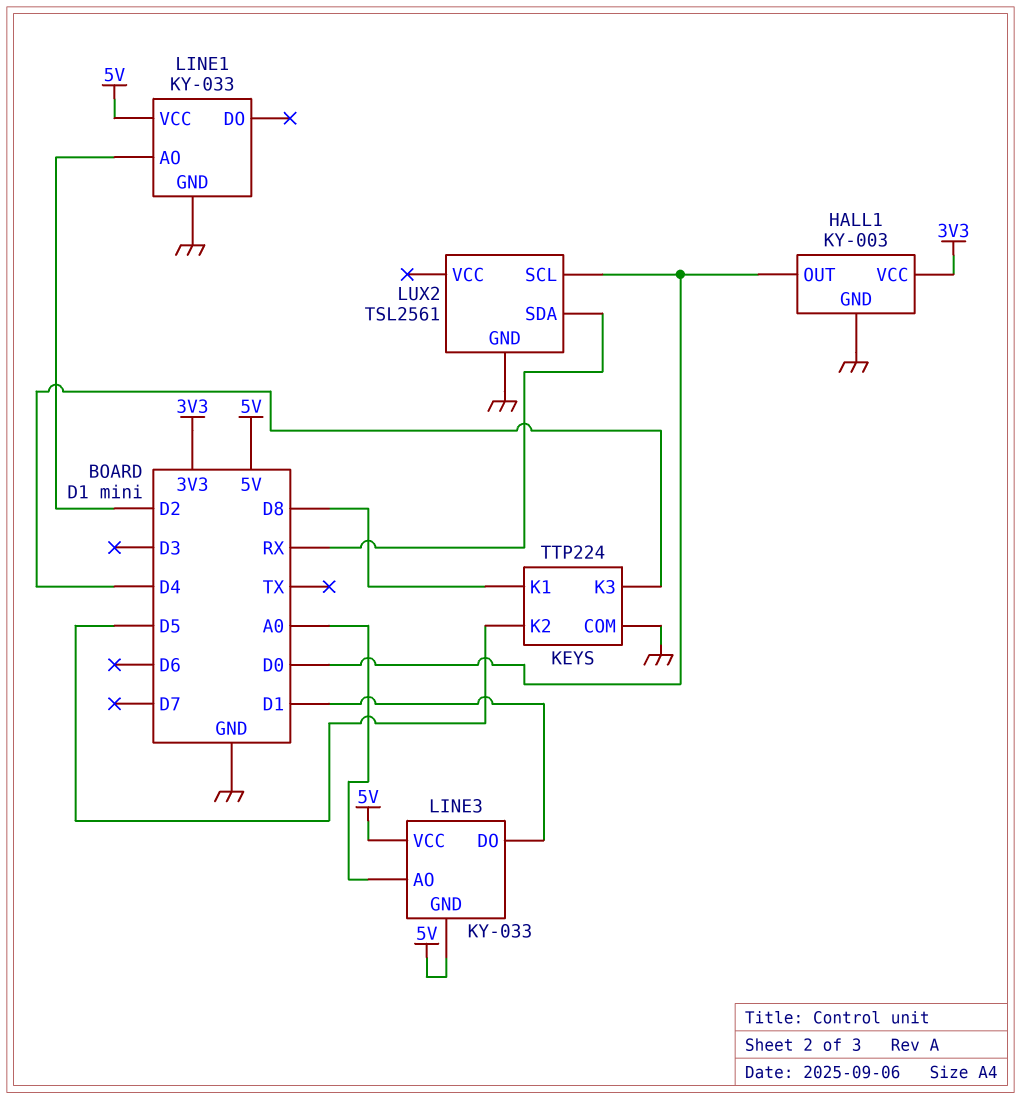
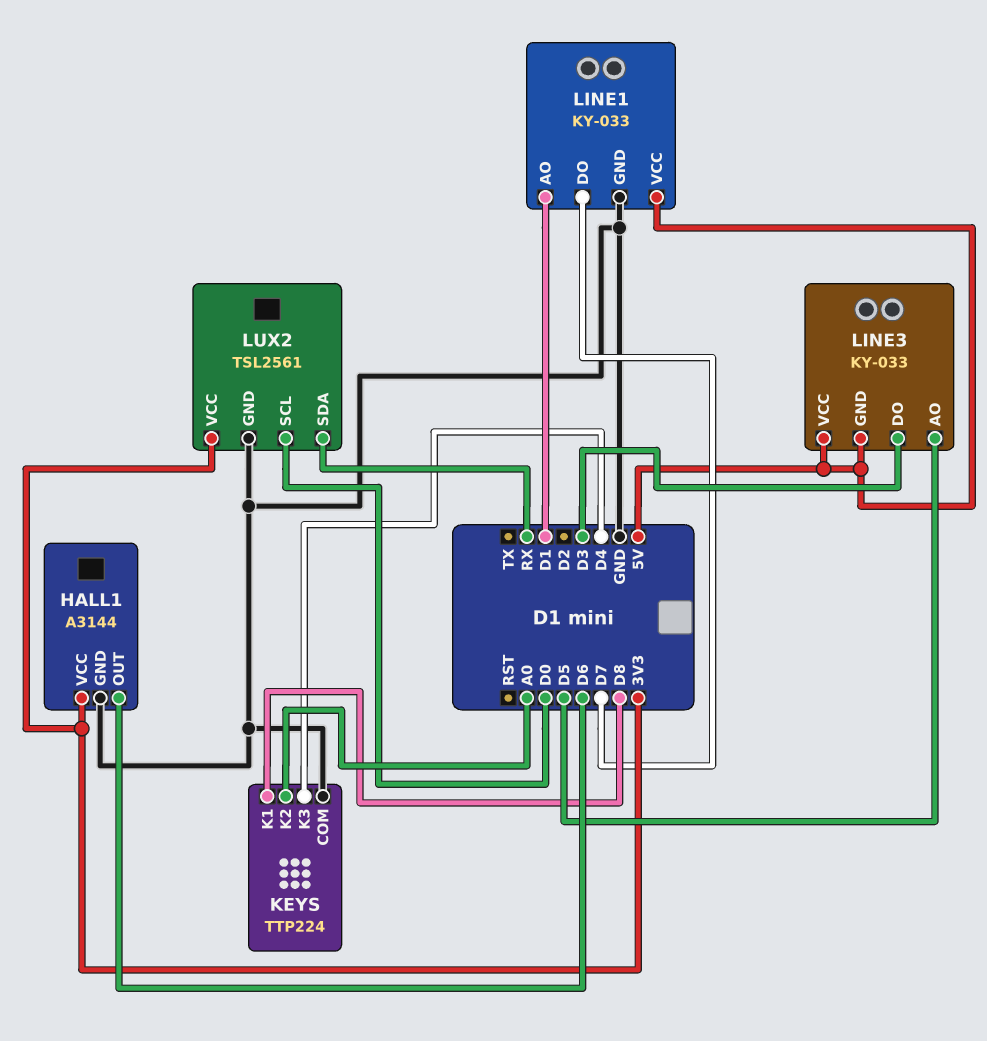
HALL1: KY-003 -> A3144
HALL1 pin OUT: D0 -> D6
KEYS pin K2: D5 -> A0
LINE1 pin AO: D2 -> D1
LINE1 pin DO: none -> D7
LINE3 pin AO: A0 -> D5
LINE3 pin DO: D1 -> D3
LUX2 pin VCC: none -> 3V3

